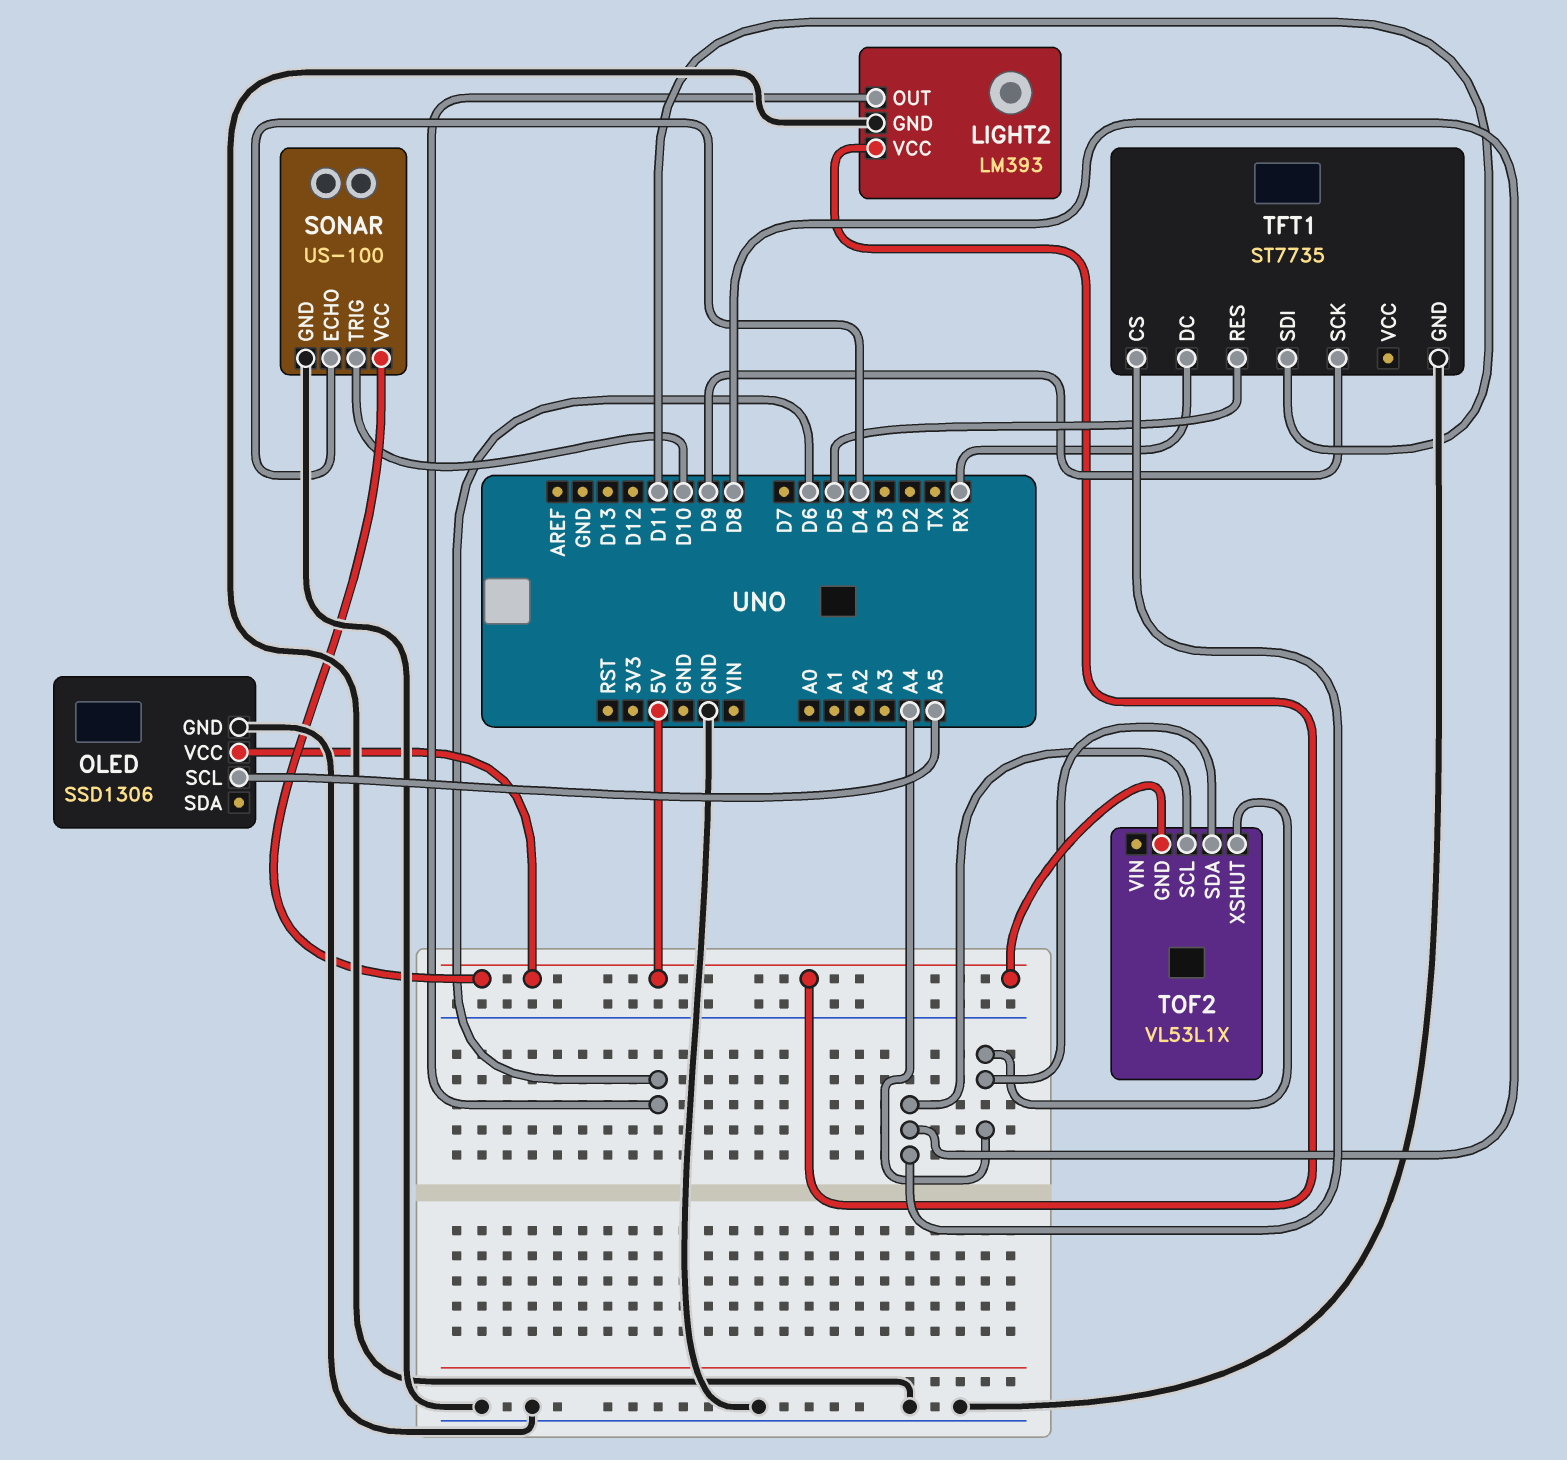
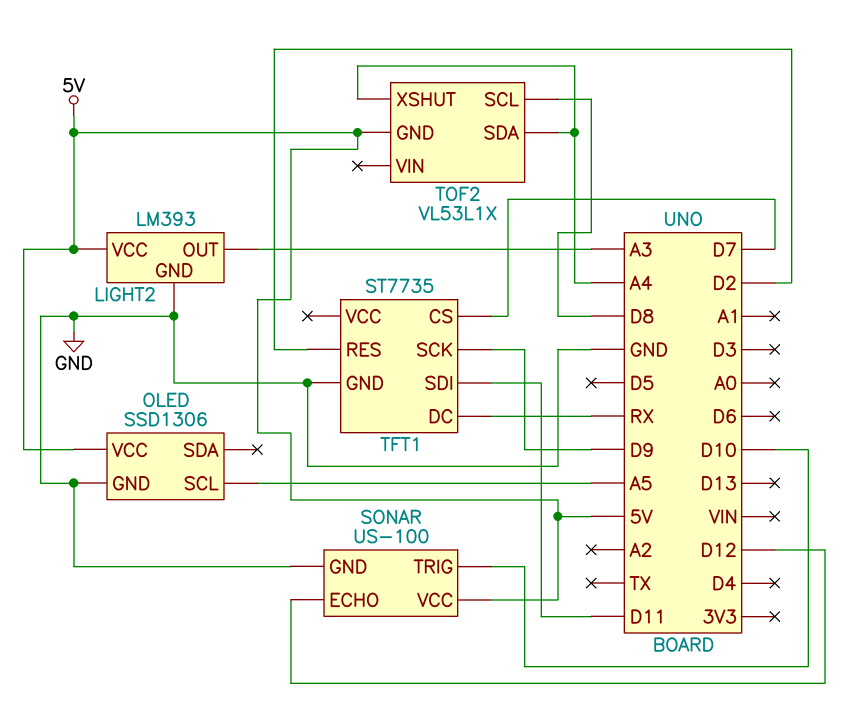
LIGHT2 pin OUT: D6 -> A3
SONAR pin ECHO: D4 -> D12
TFT1 pin CS: D8 -> D7
TFT1 pin RES: D5 -> D2

